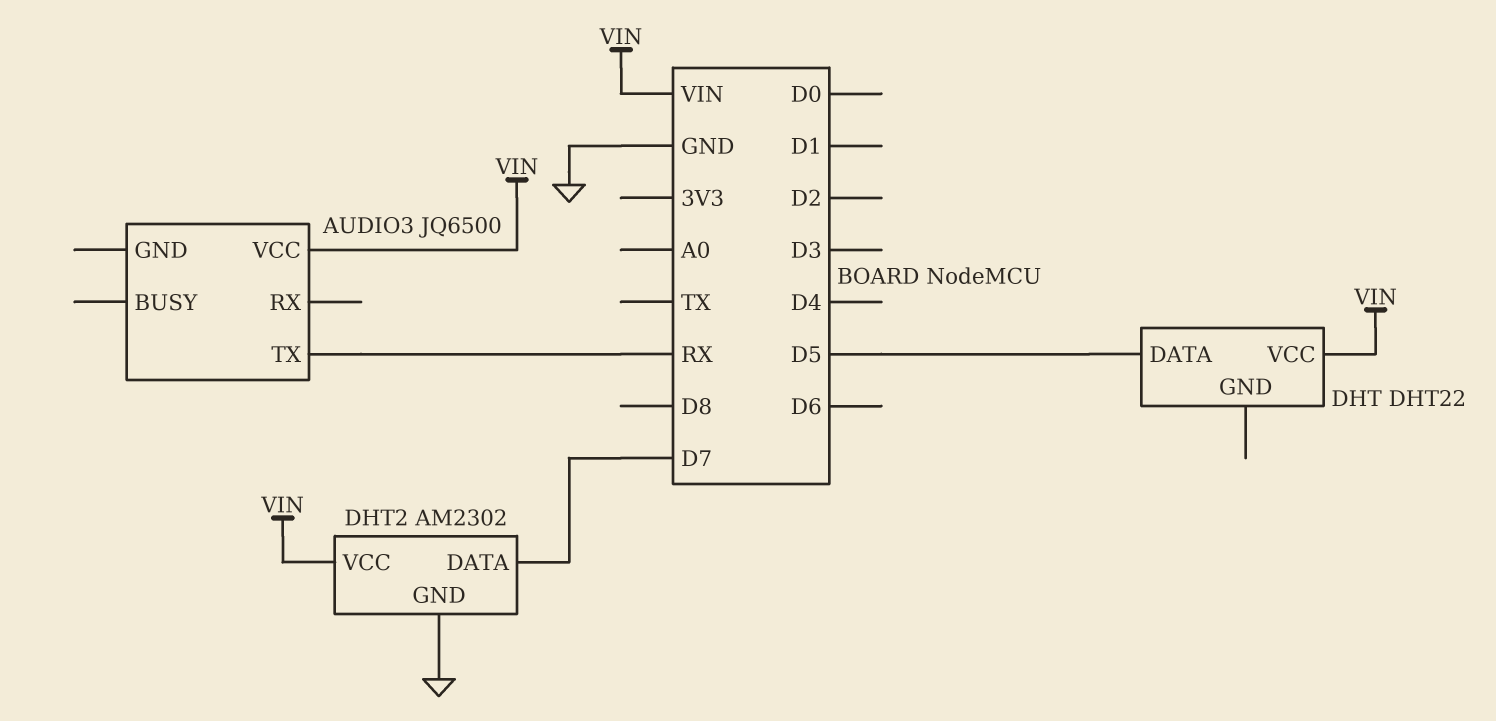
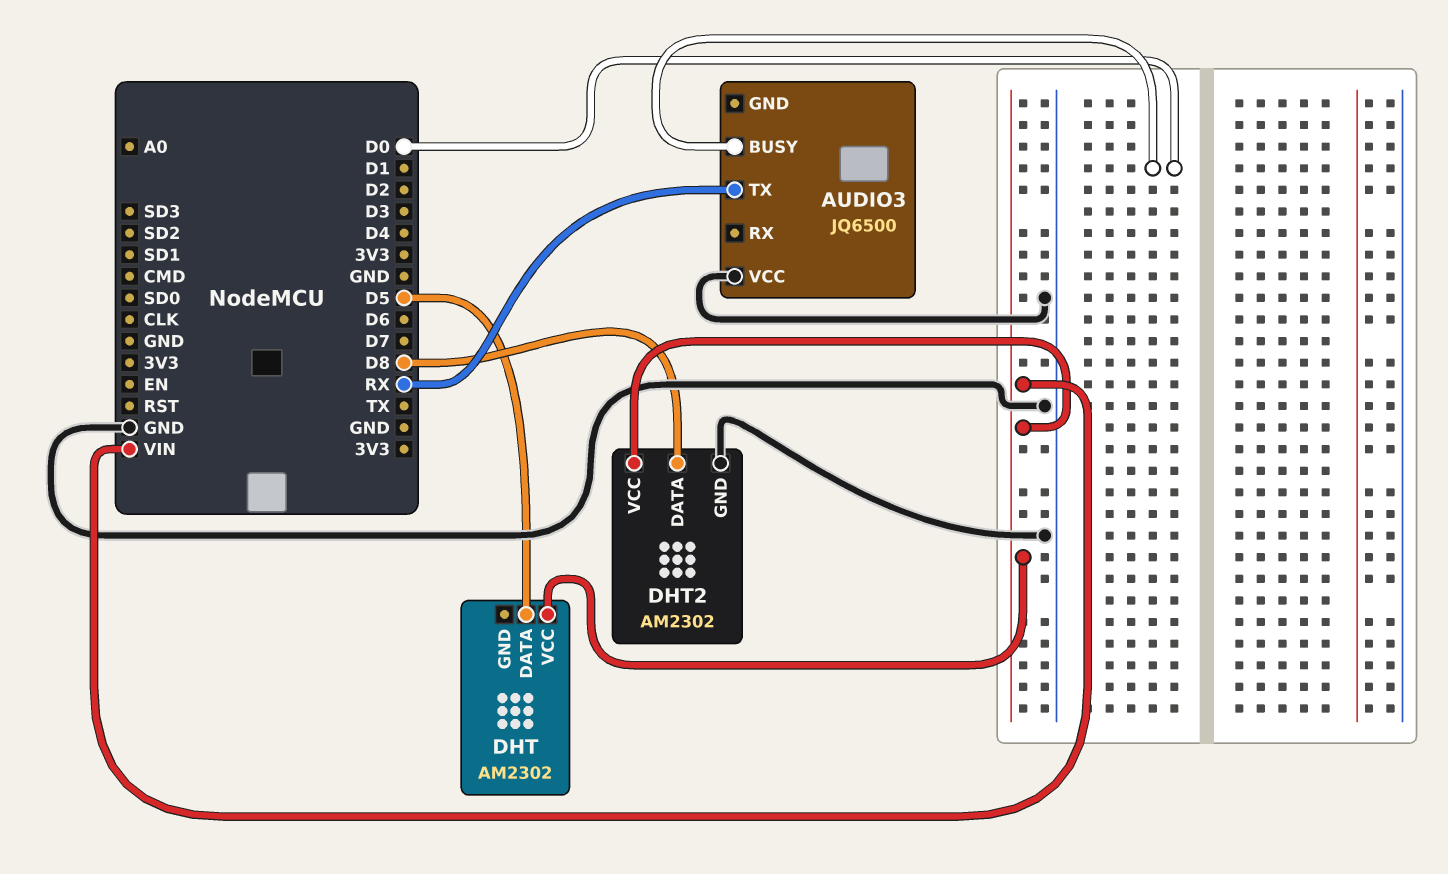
AUDIO3 pin BUSY: none -> D0
AUDIO3 pin VCC: VIN -> GND
DHT: DHT22 -> AM2302
DHT2 pin DATA: D7 -> D8

